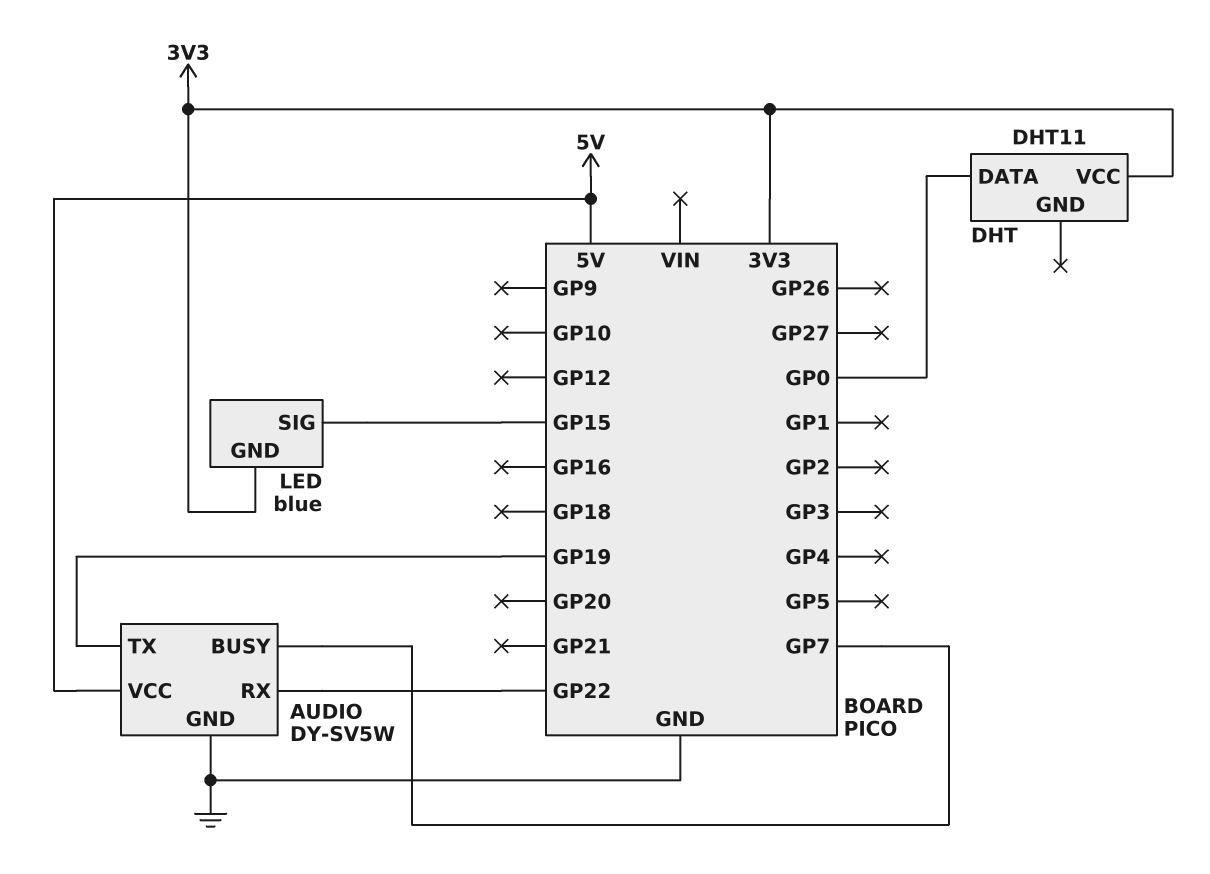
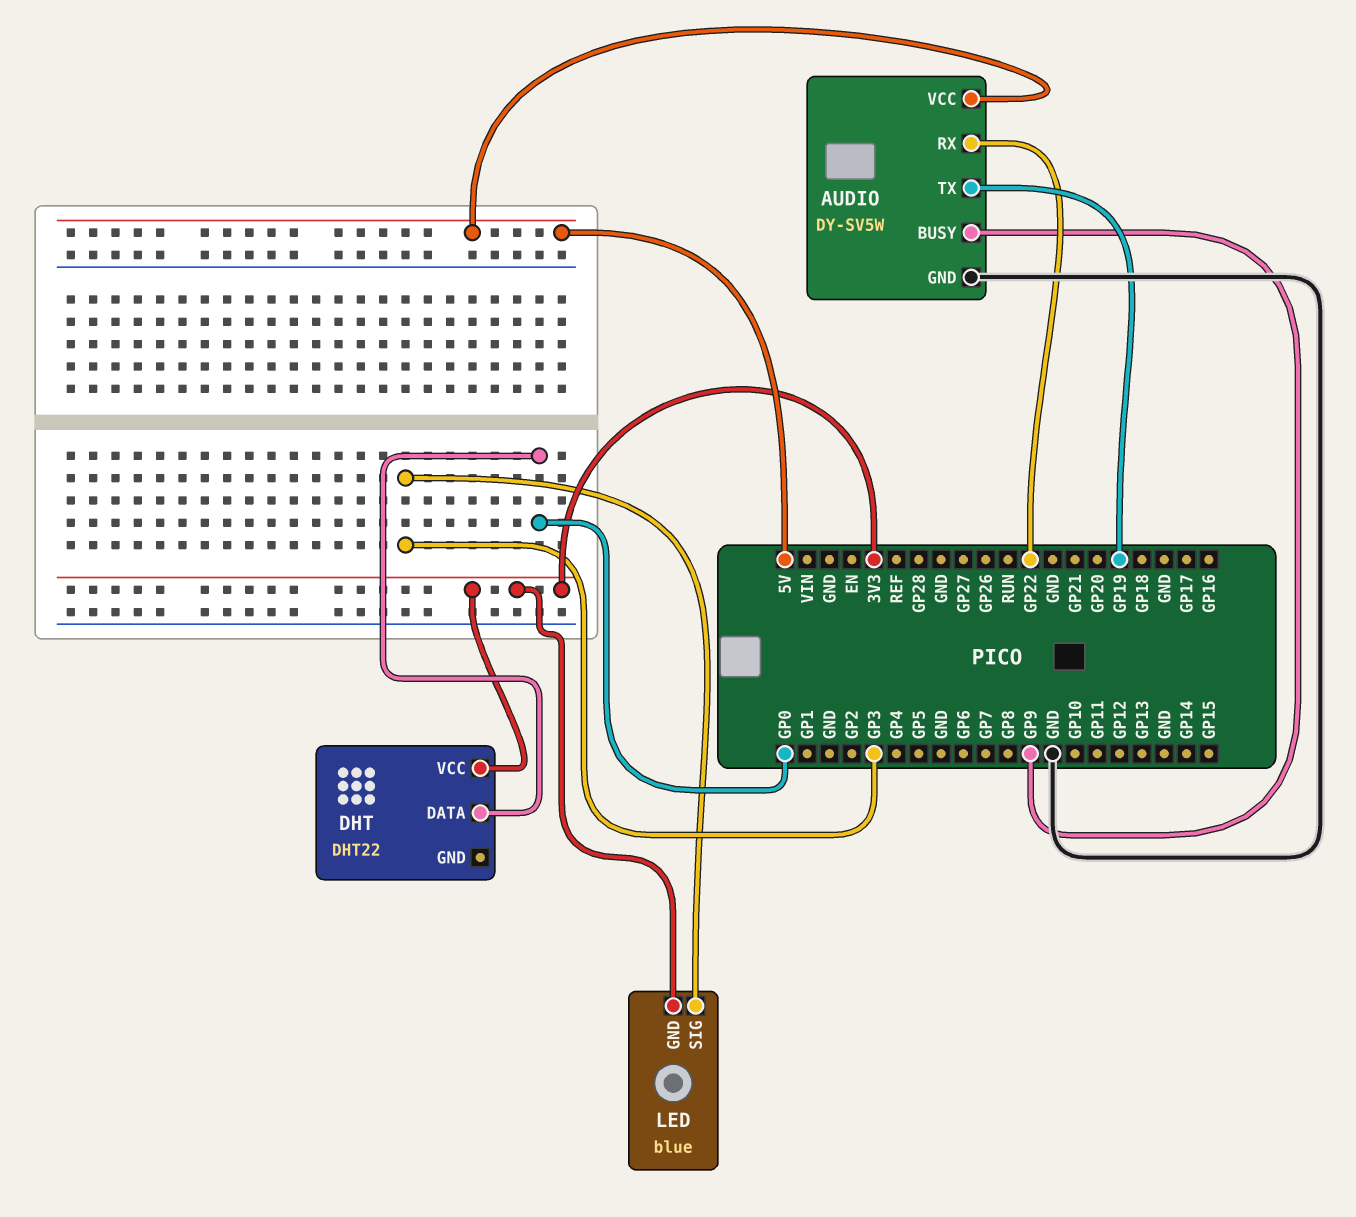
AUDIO pin BUSY: GP7 -> GP9
DHT: DHT11 -> DHT22
LED pin SIG: GP15 -> GP3

